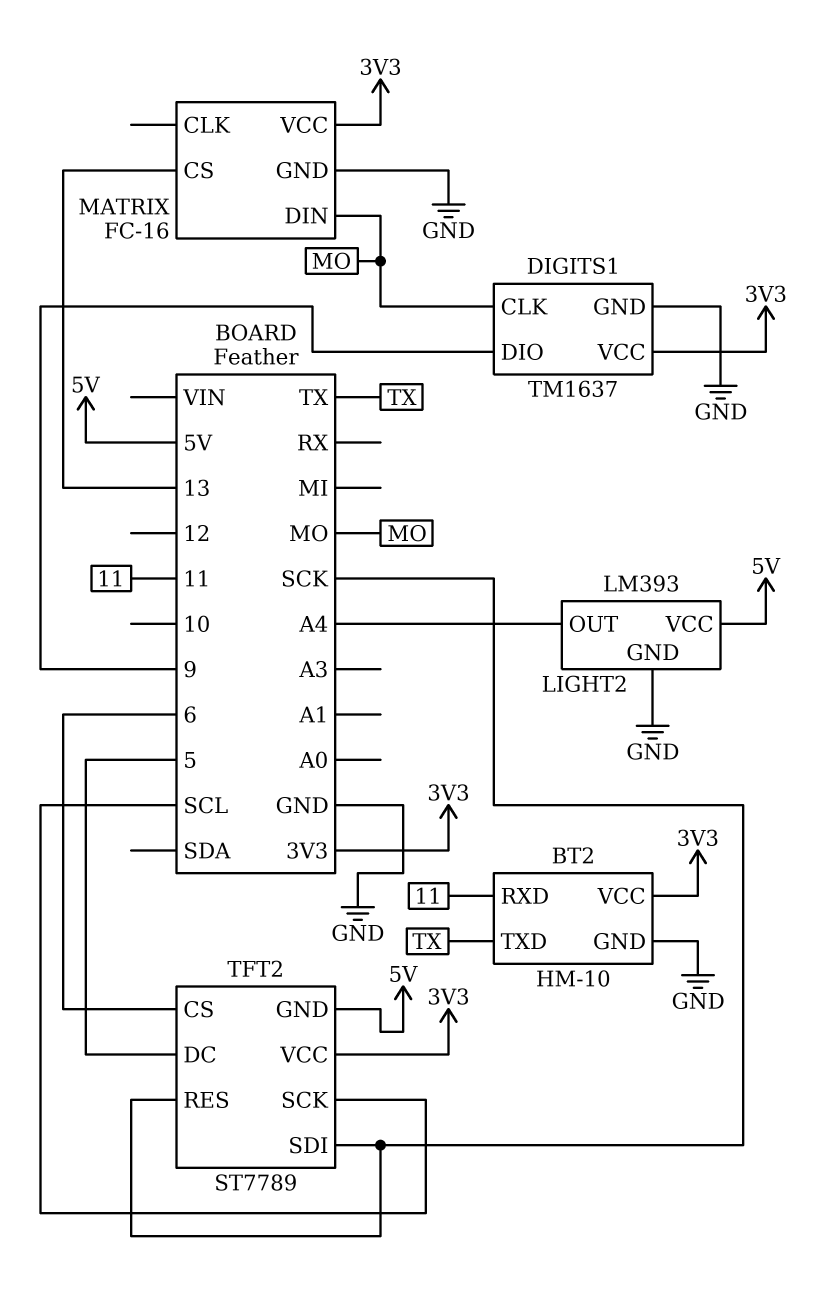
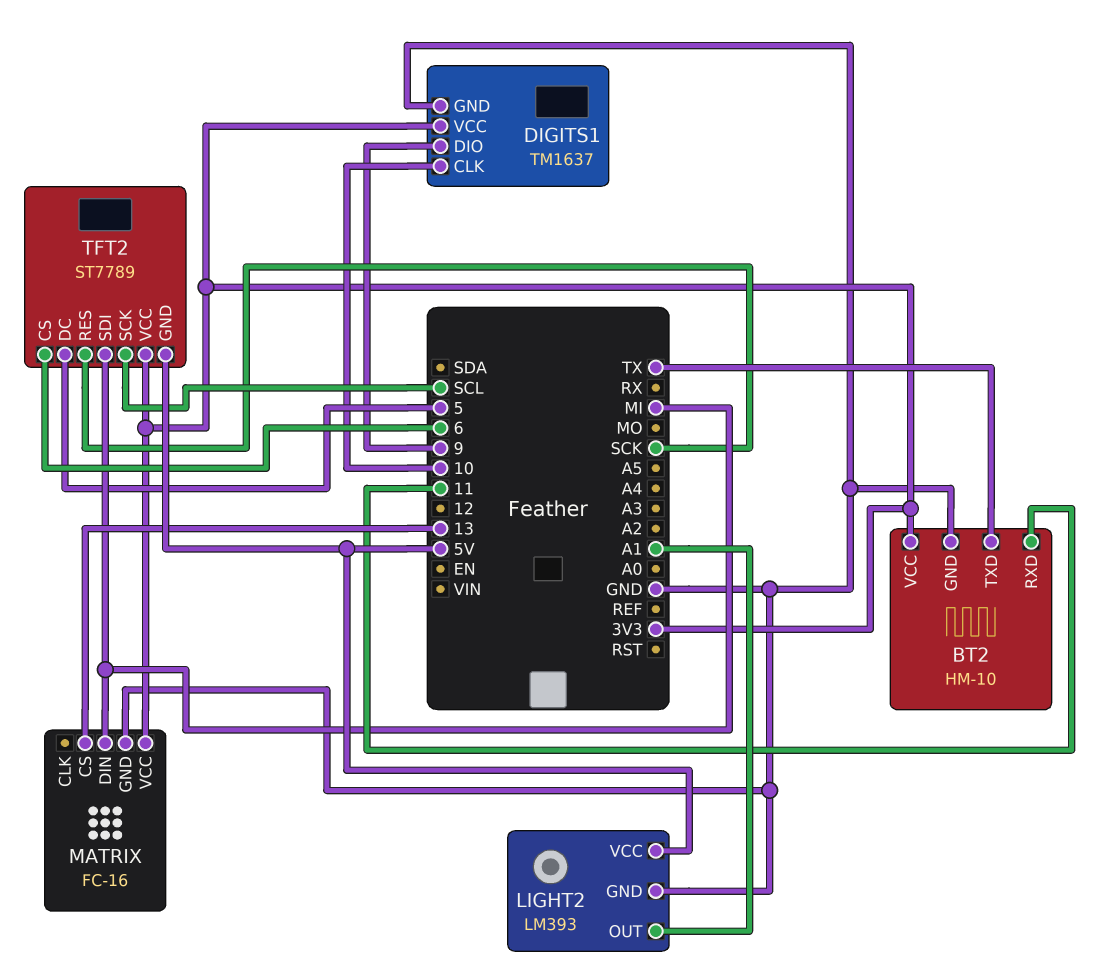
DIGITS1 pin CLK: MO -> 10
LIGHT2 pin OUT: A4 -> A1
MATRIX pin DIN: MO -> MI
TFT2 pin SDI: SCK -> MI

